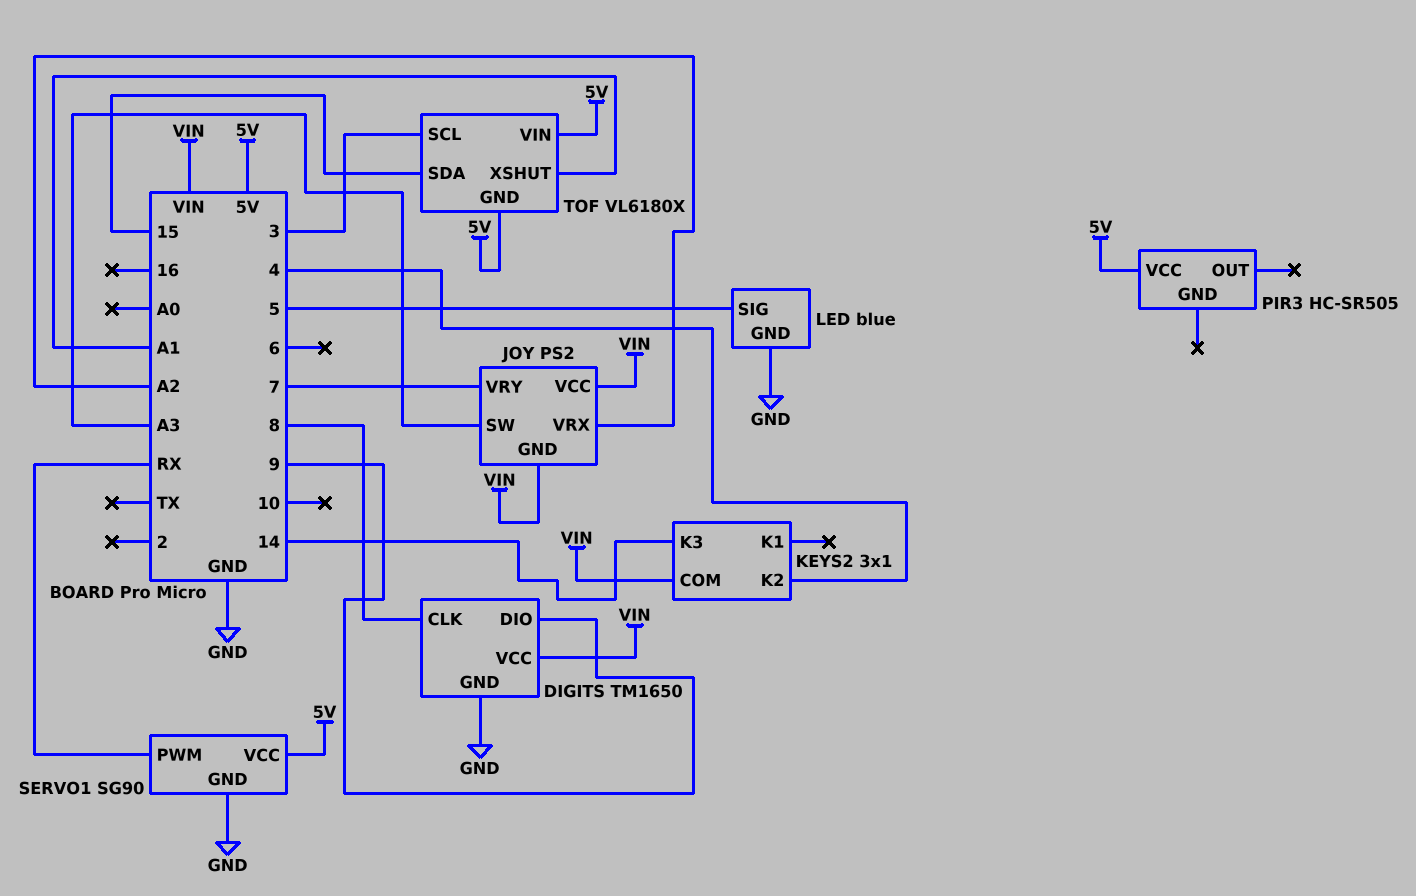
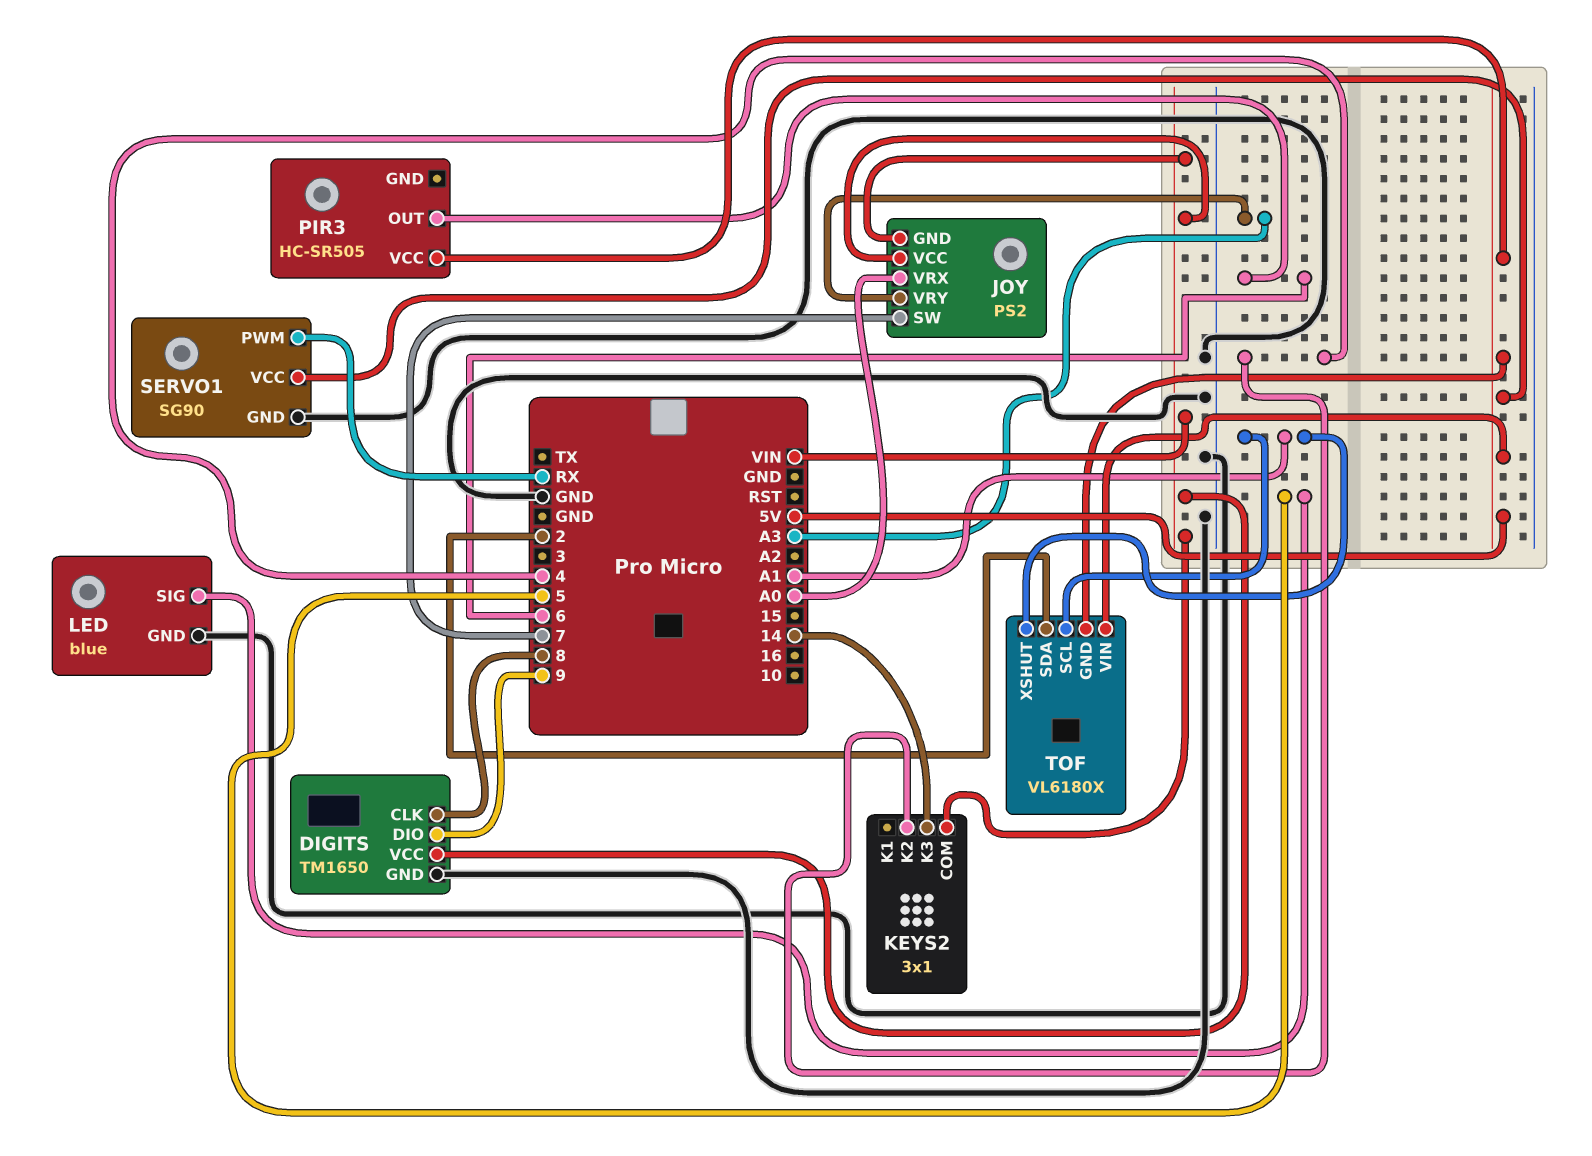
JOY pin SW: A3 -> 7
JOY pin VRX: A2 -> A0
JOY pin VRY: 7 -> A3
PIR3 pin OUT: none -> 6
TOF pin SCL: 3 -> A1
TOF pin SDA: 15 -> 2

